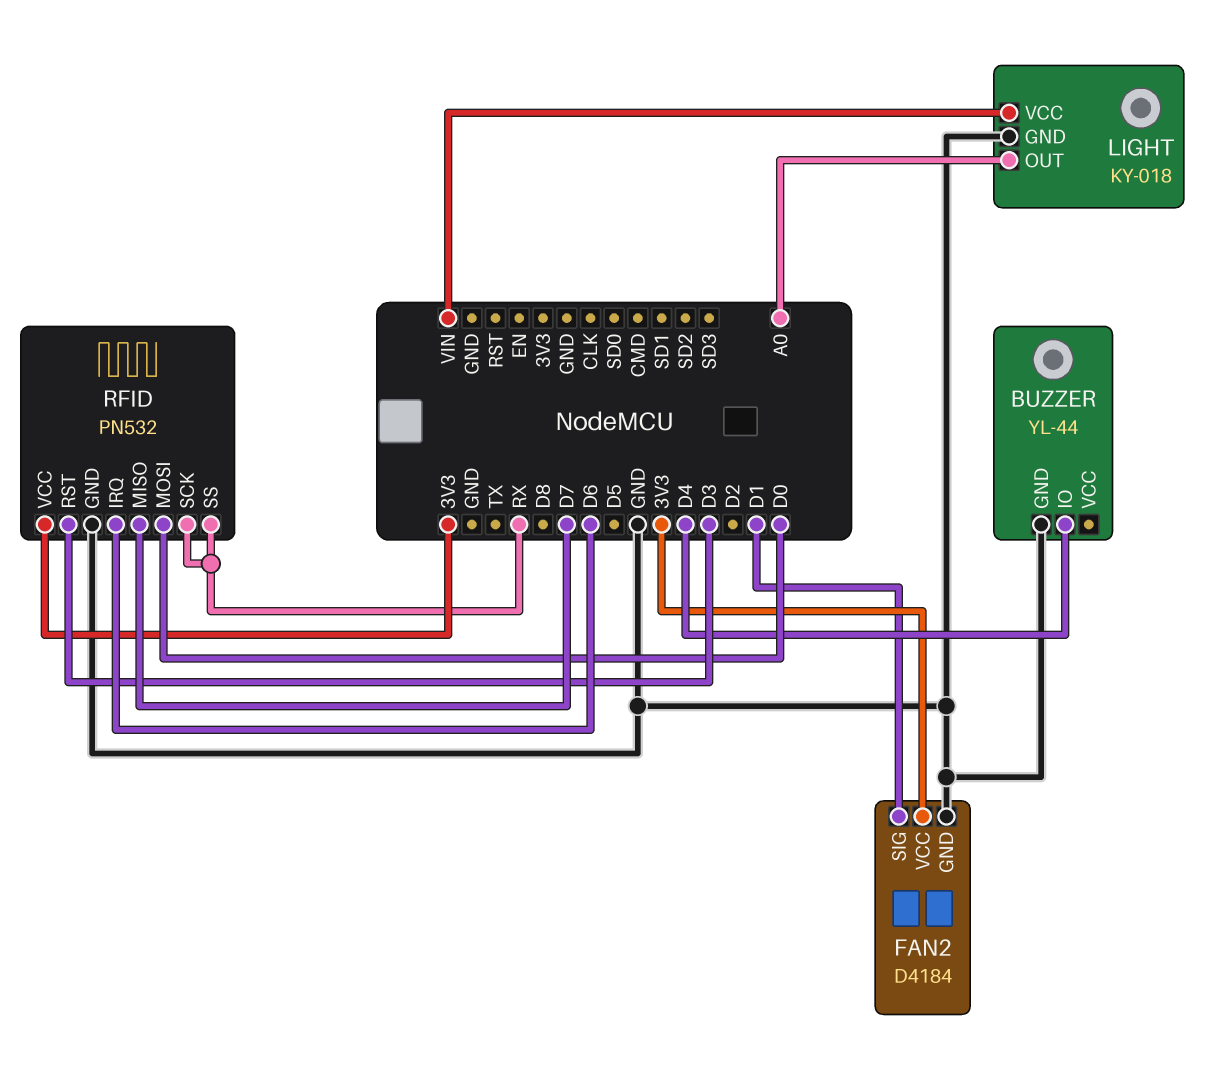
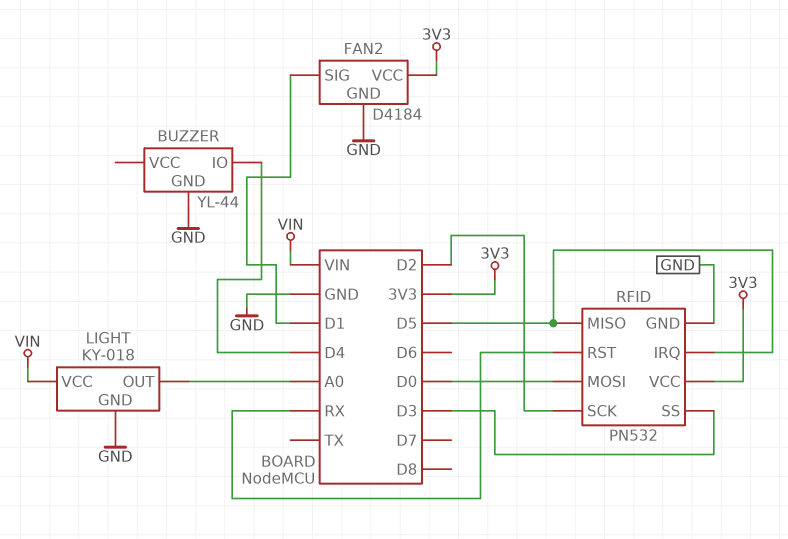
RFID pin IRQ: D6 -> D5
RFID pin MISO: D7 -> D5
RFID pin RST: D3 -> RX
RFID pin SCK: RX -> D2
RFID pin SS: RX -> D3

